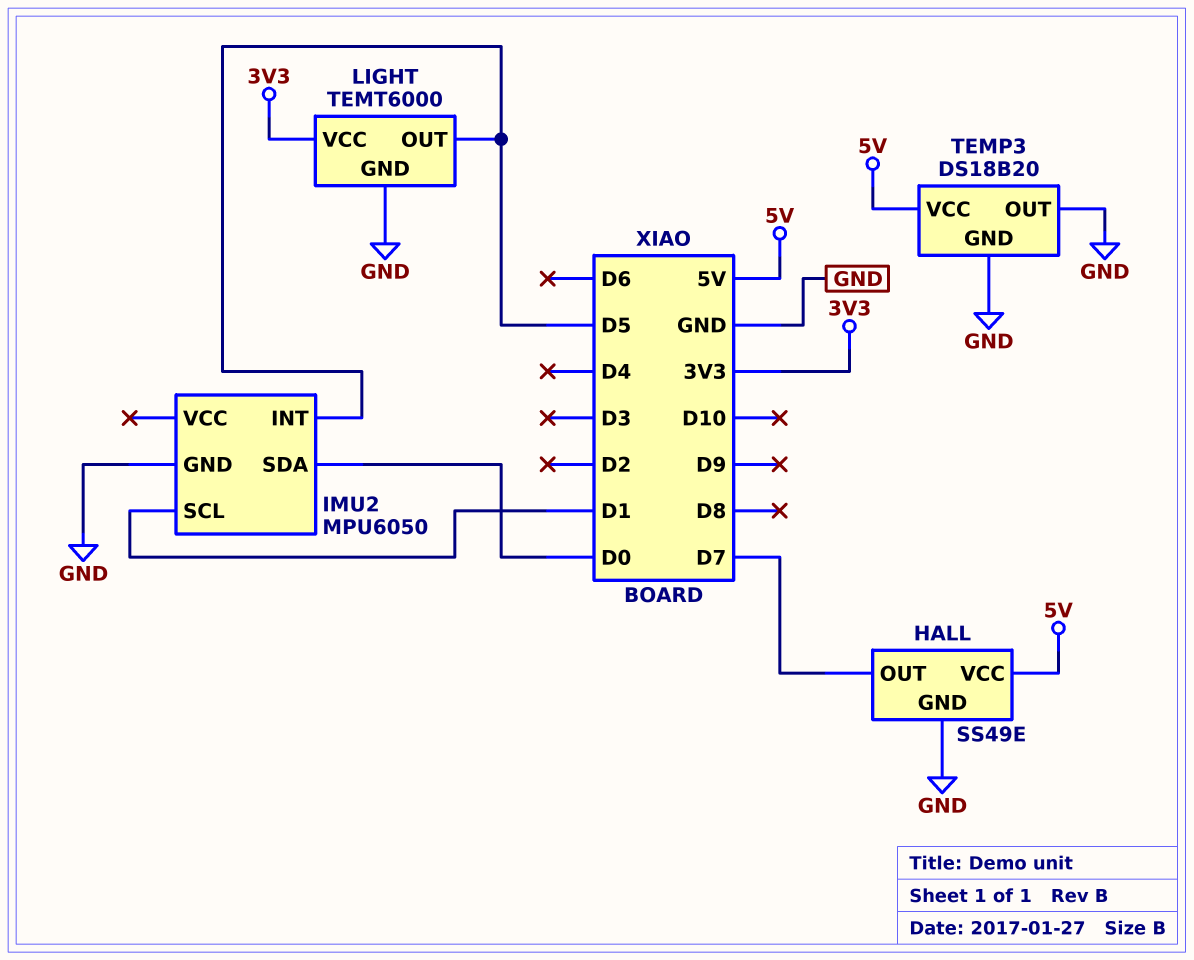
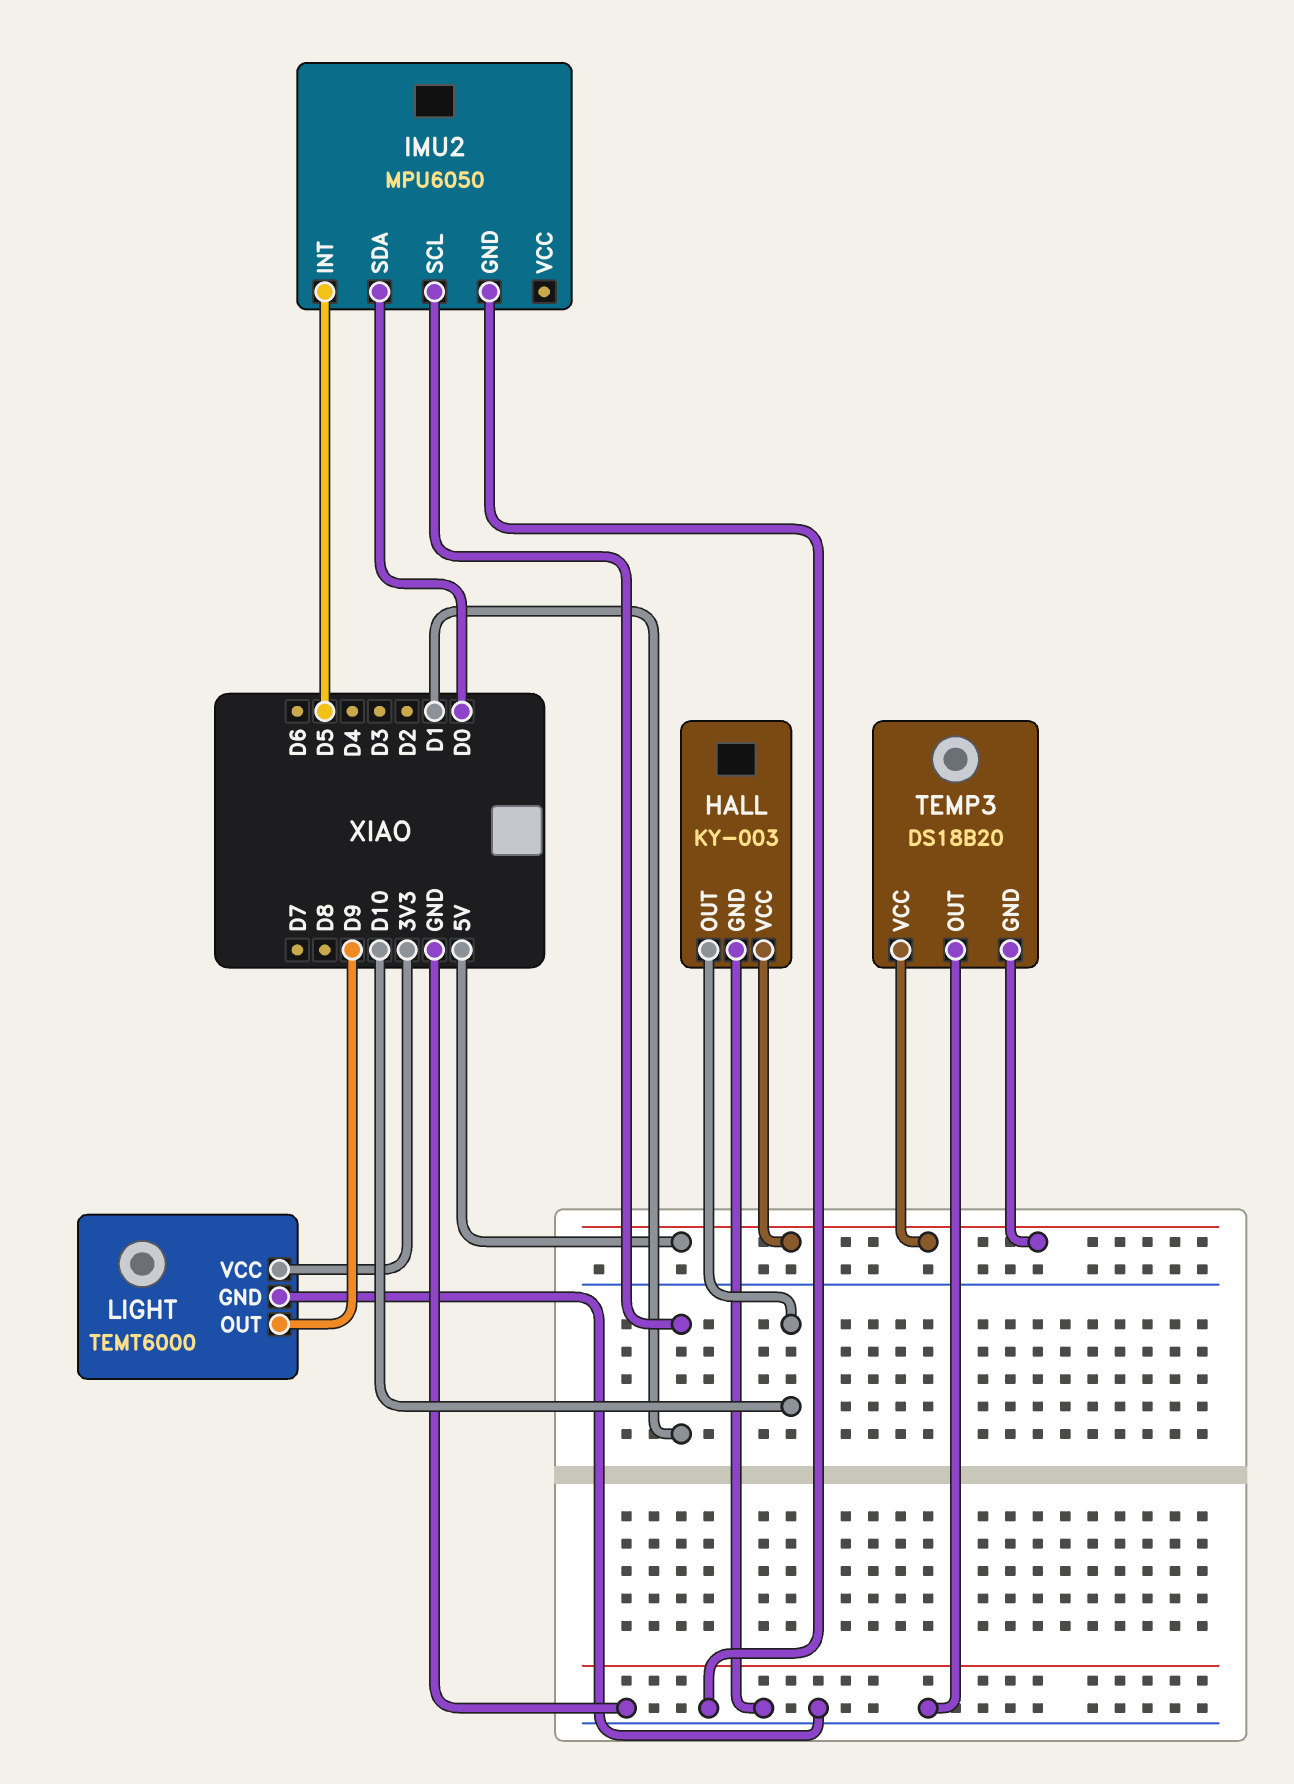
HALL: SS49E -> KY-003
HALL pin OUT: D7 -> D10
LIGHT pin OUT: D5 -> D9
TEMP3 pin GND: GND -> 5V

